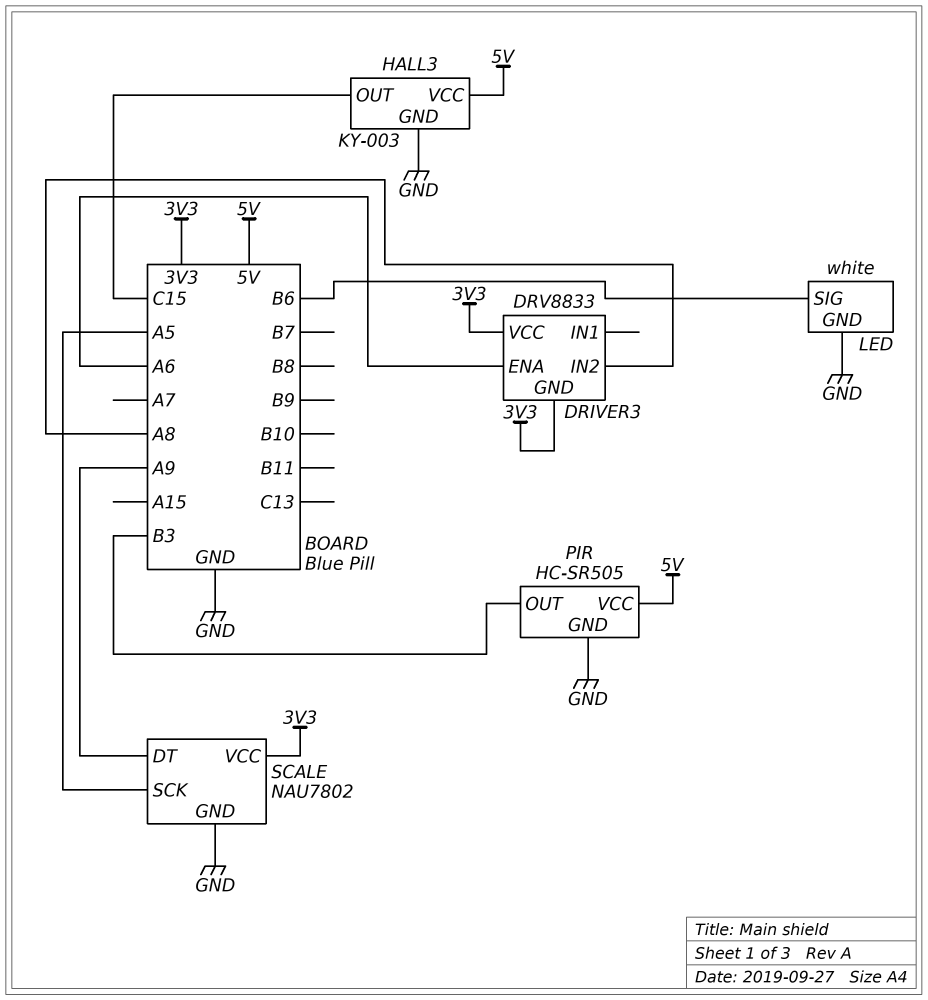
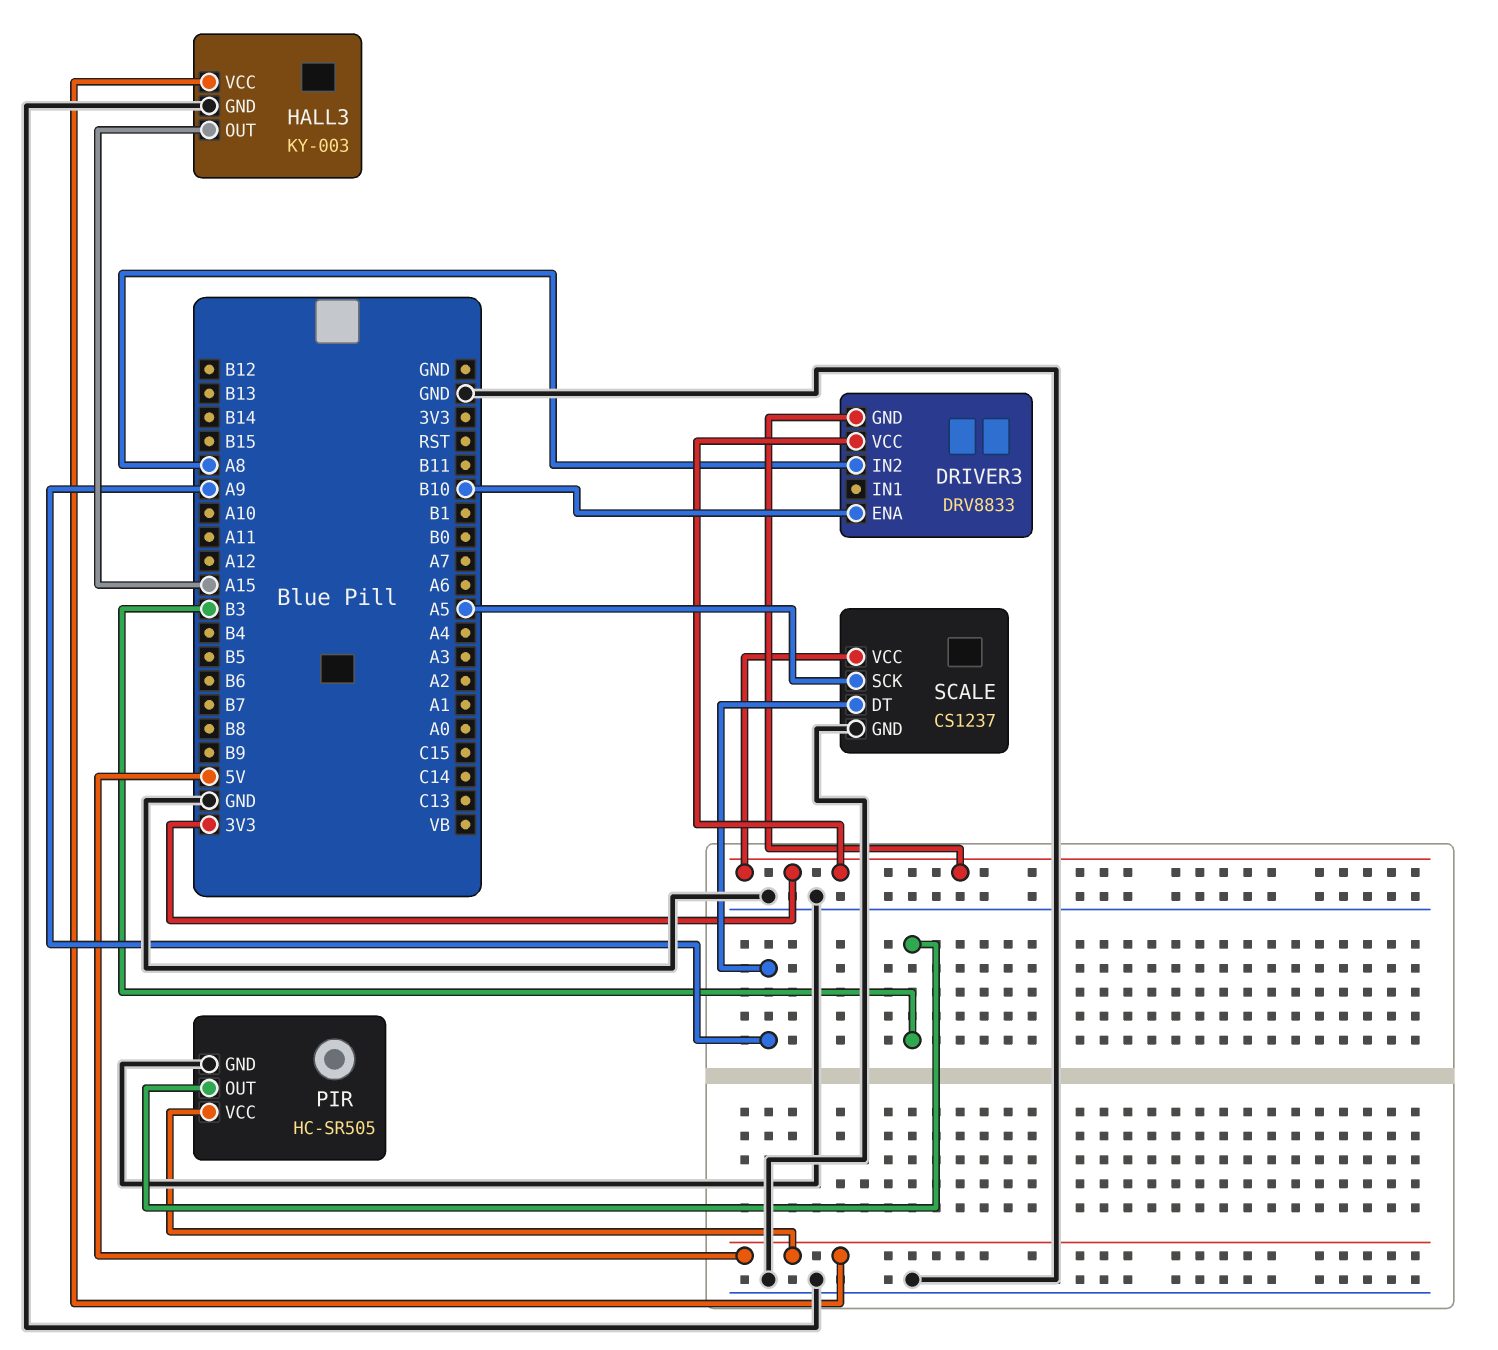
DRIVER3 pin ENA: A6 -> B10
HALL3 pin OUT: C15 -> A15
LED: white -> none
LED pin GND: GND -> none
LED pin SIG: B6 -> none
SCALE: NAU7802 -> CS1237

